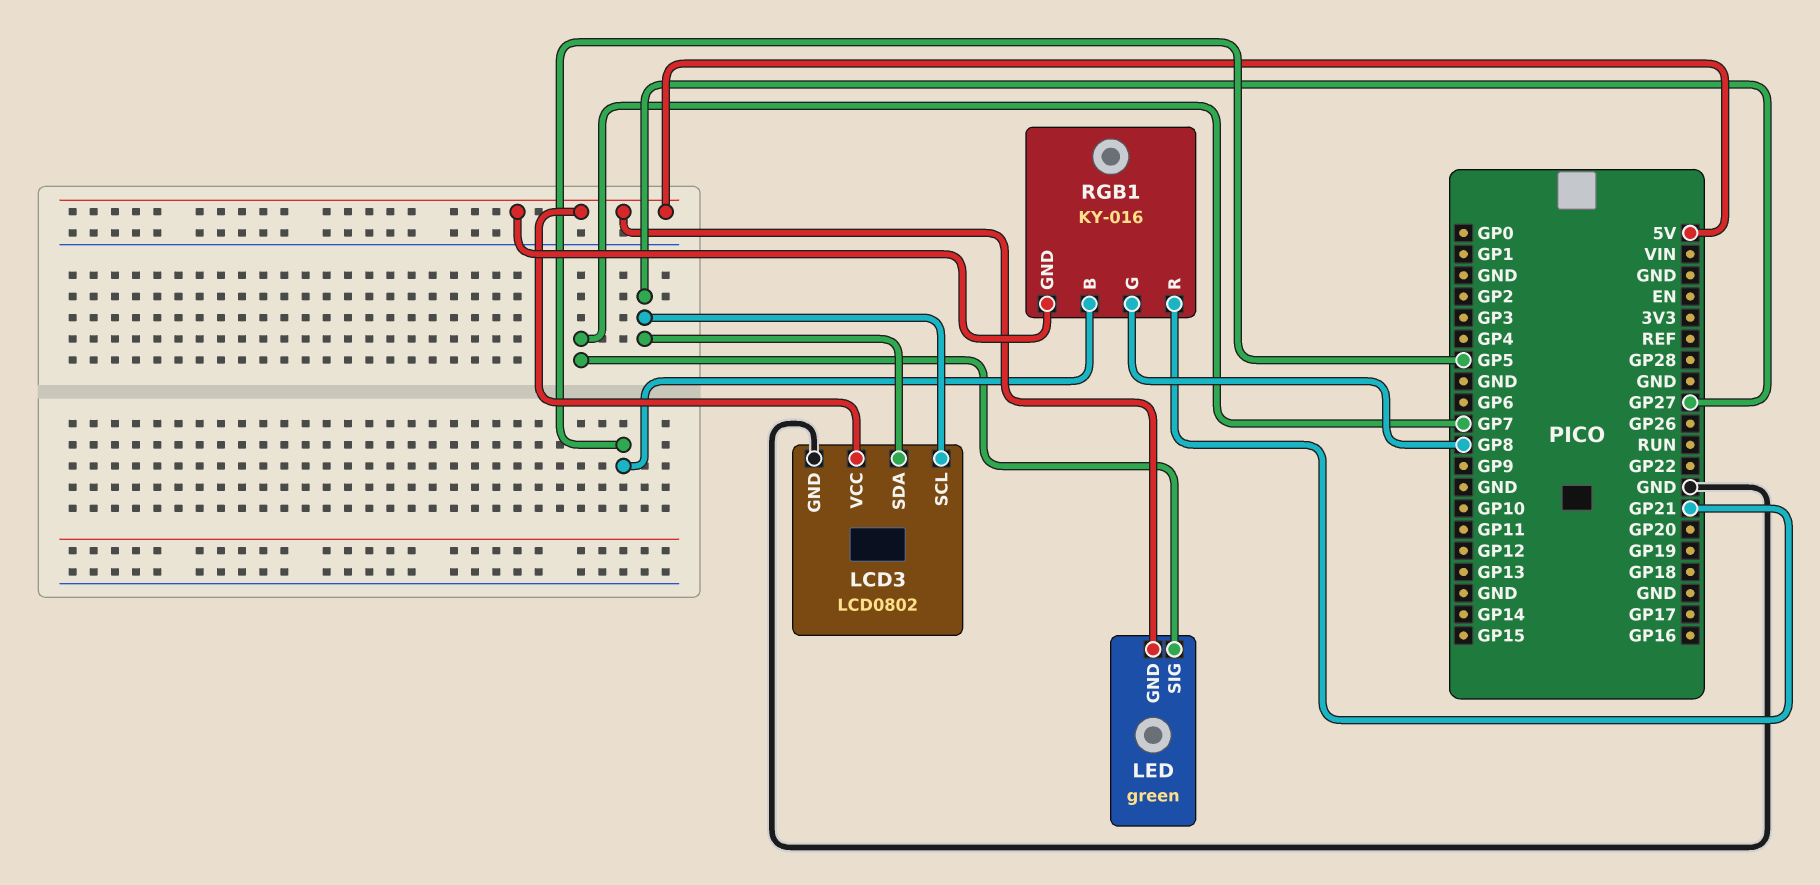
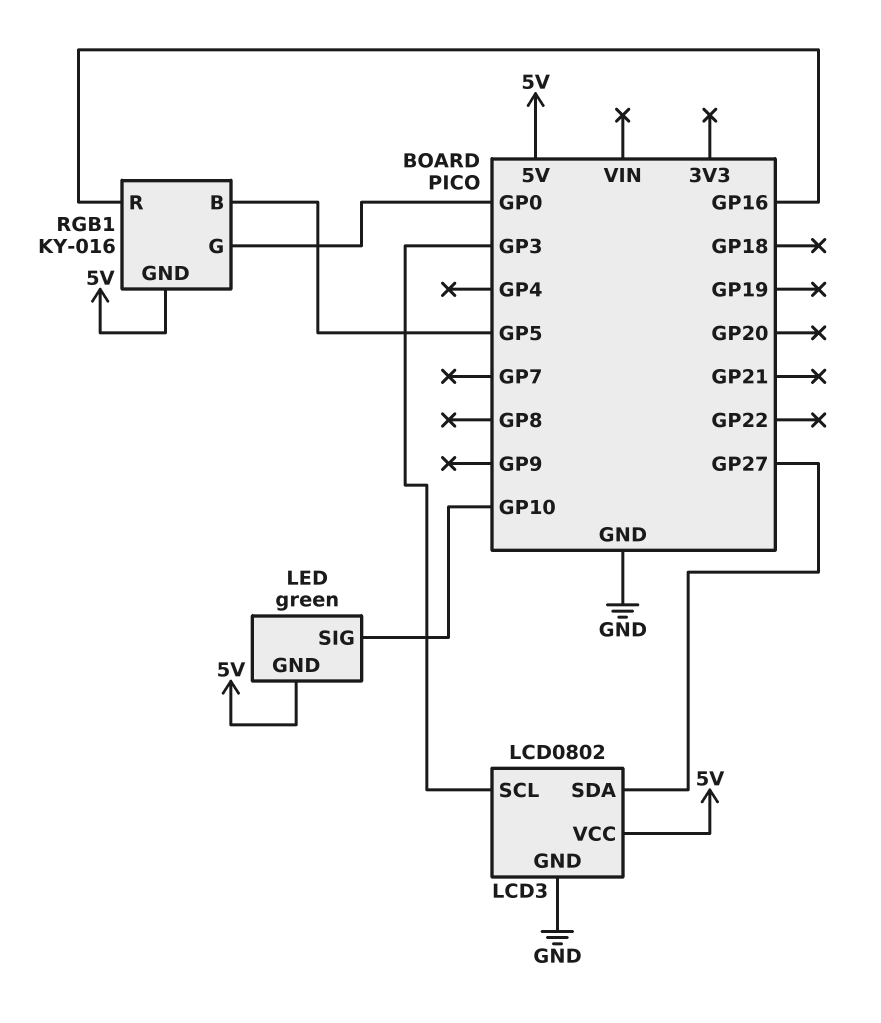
LCD3 pin SCL: GP27 -> GP3
LED pin SIG: GP7 -> GP10
RGB1 pin G: GP8 -> GP0
RGB1 pin R: GP21 -> GP16

